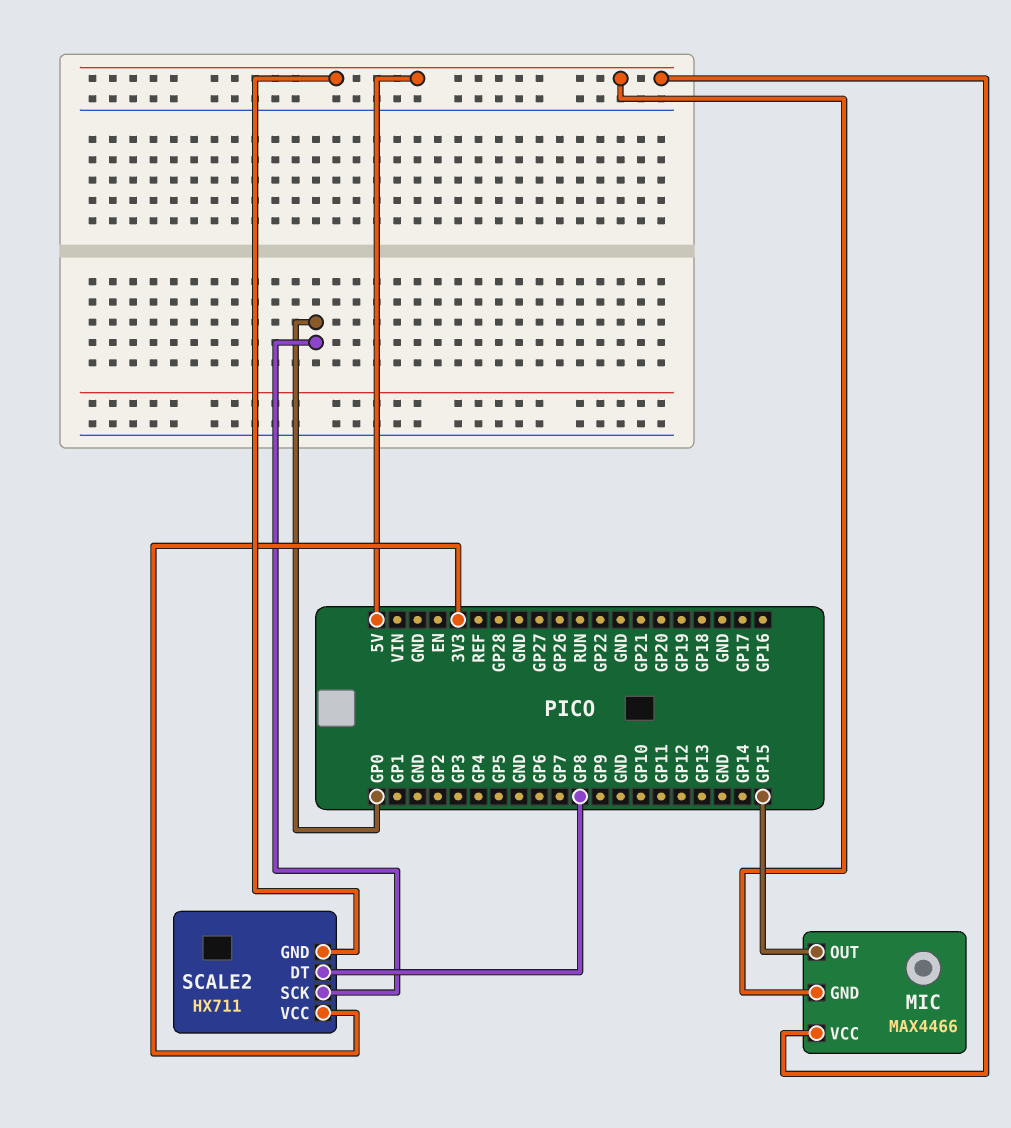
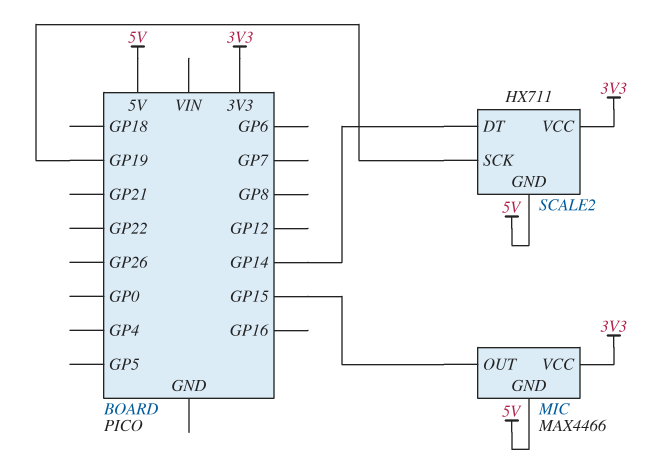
MIC pin VCC: 5V -> 3V3
SCALE2 pin DT: GP8 -> GP14
SCALE2 pin SCK: GP0 -> GP19

